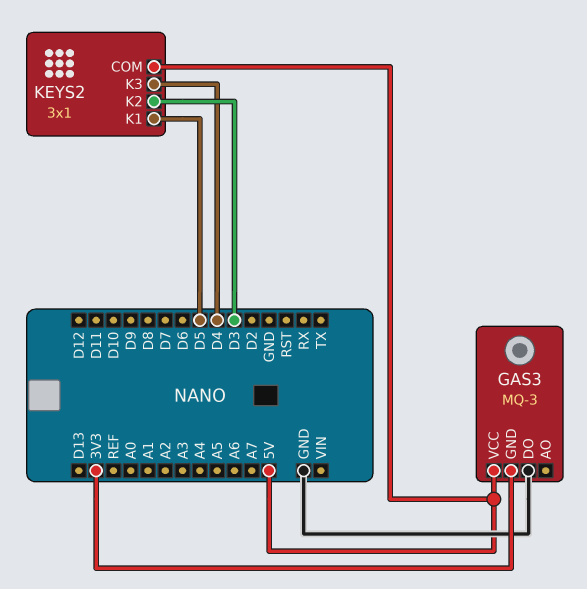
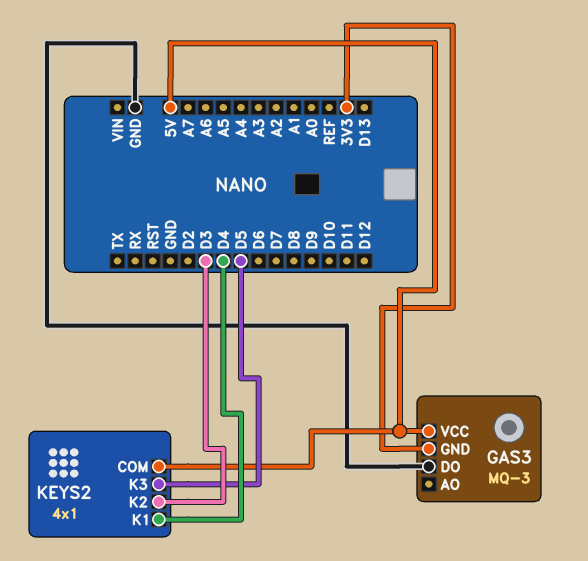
KEYS2: 3x1 -> 4x1
KEYS2 pin K1: D5 -> D4
KEYS2 pin K3: D4 -> D5

